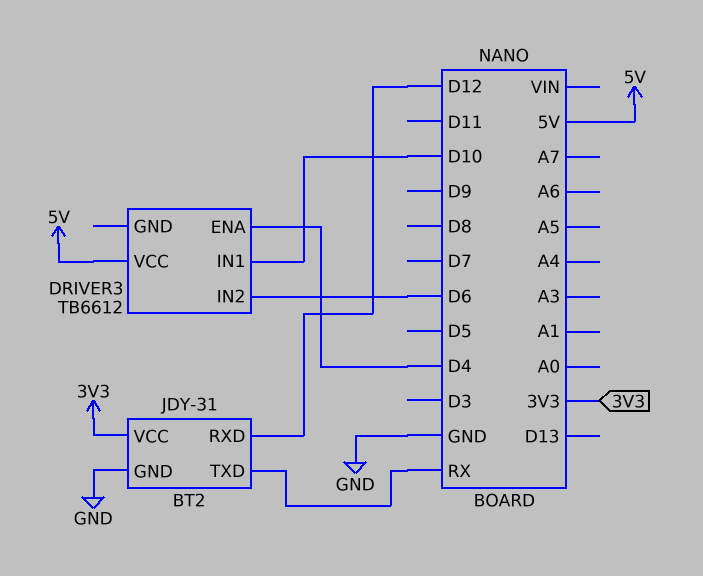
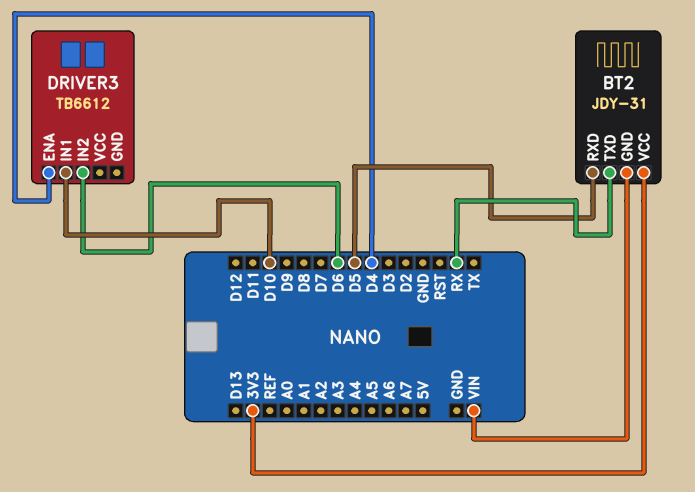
BT2 pin GND: GND -> VIN
BT2 pin RXD: D12 -> D5
DRIVER3 pin VCC: 5V -> none

